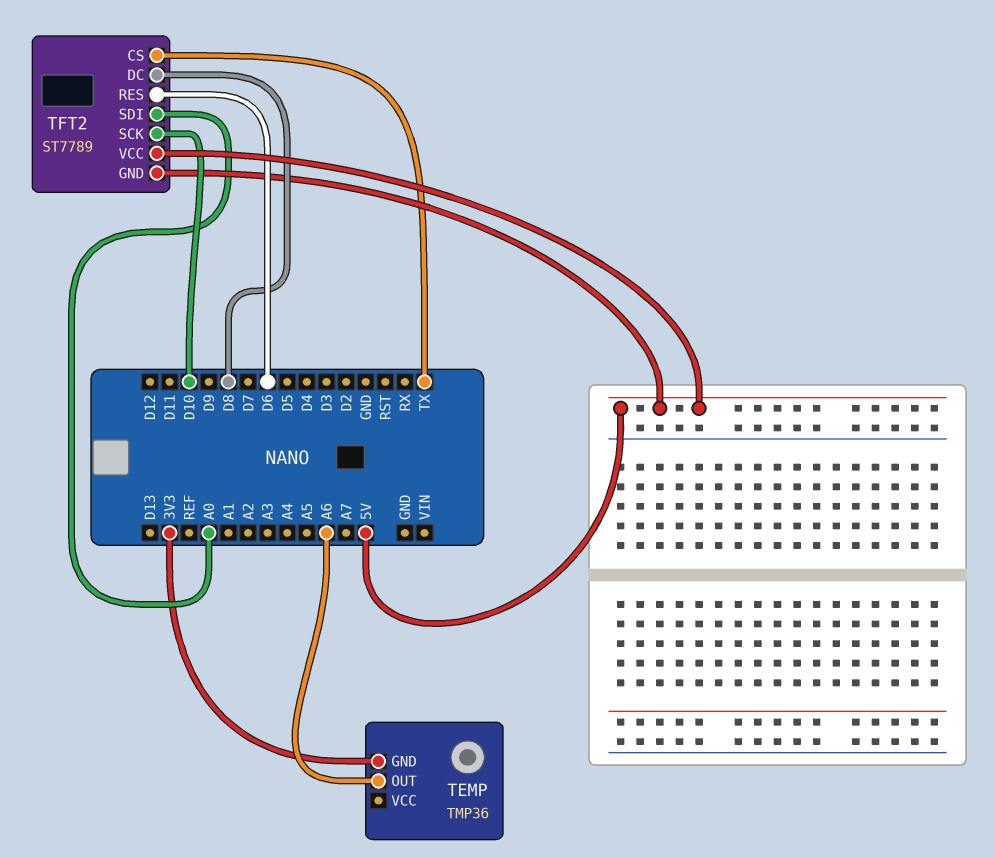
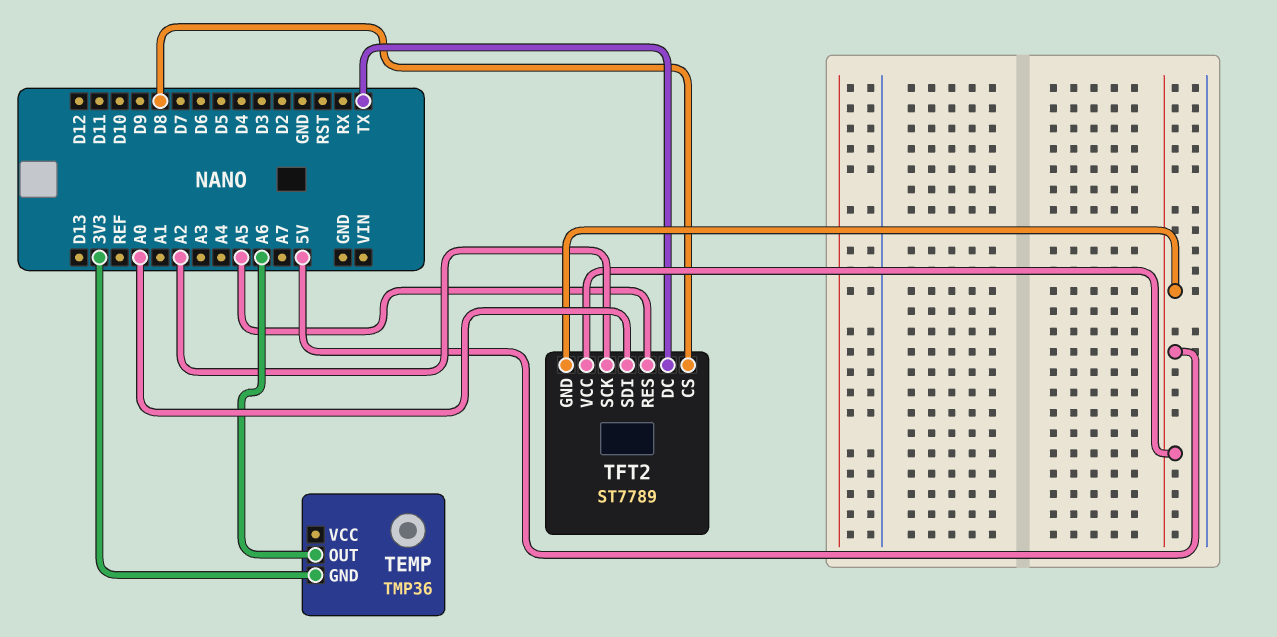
TFT2 pin CS: TX -> D8
TFT2 pin DC: D8 -> TX
TFT2 pin RES: D6 -> A5
TFT2 pin SCK: D10 -> A2

